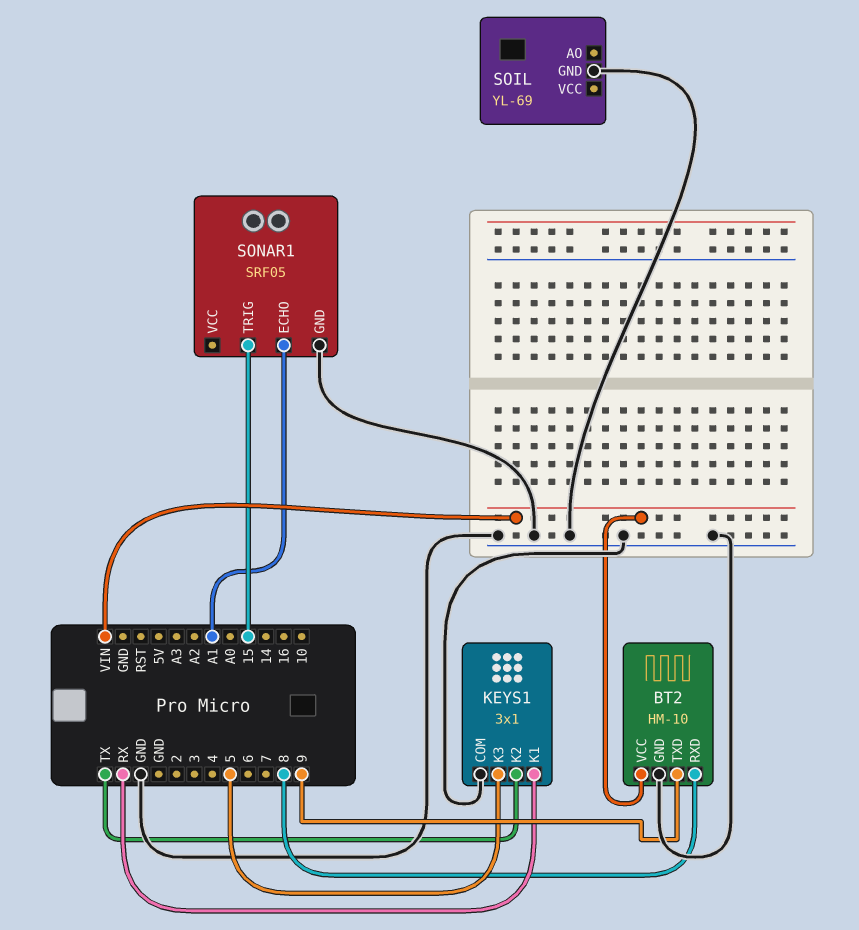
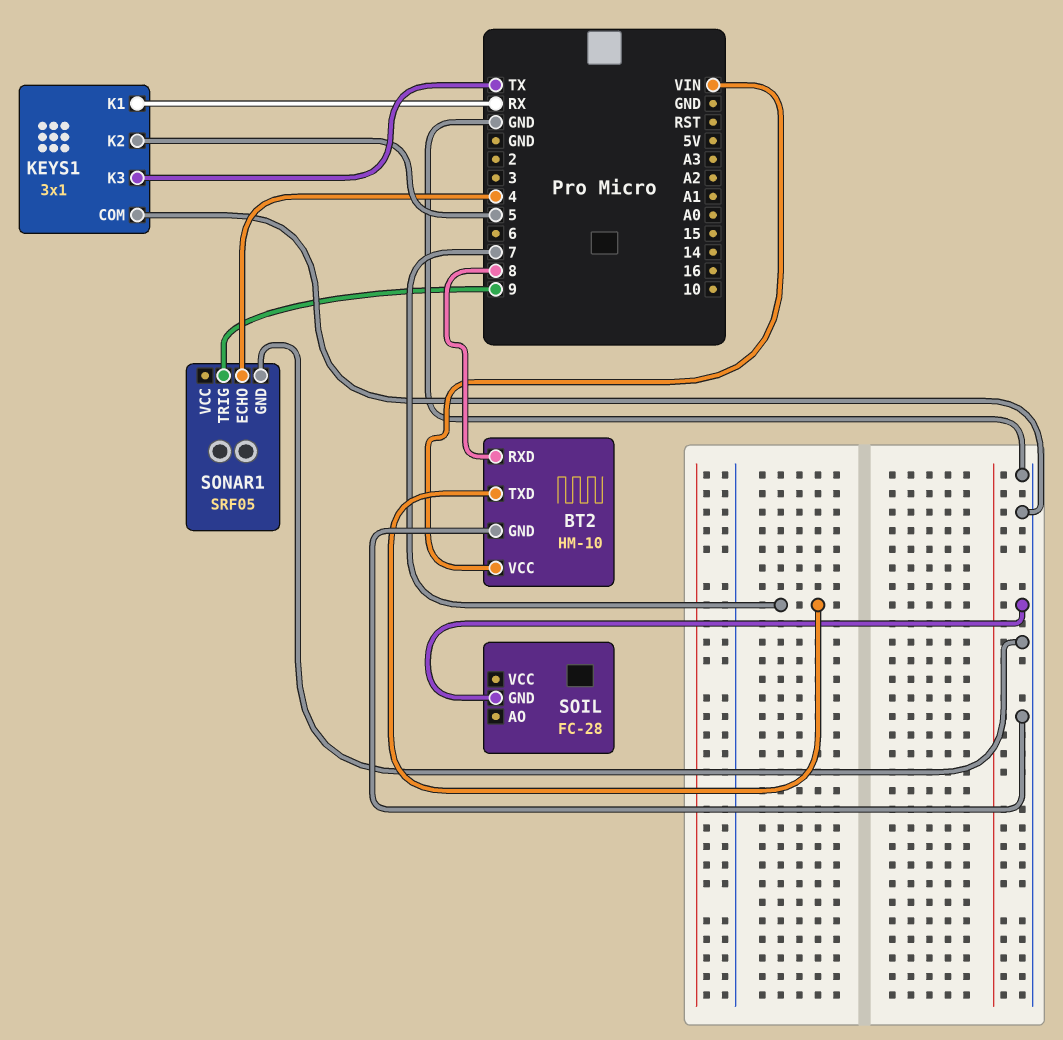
BT2 pin TXD: 9 -> 7
KEYS1 pin K2: TX -> 5
KEYS1 pin K3: 5 -> TX
SOIL: YL-69 -> FC-28
SONAR1 pin ECHO: A1 -> 4
SONAR1 pin TRIG: 15 -> 9

